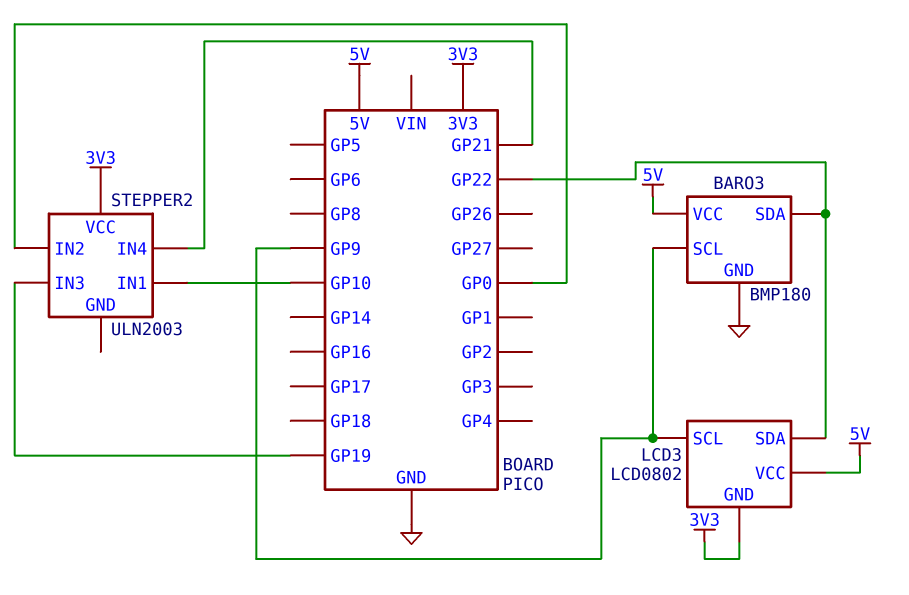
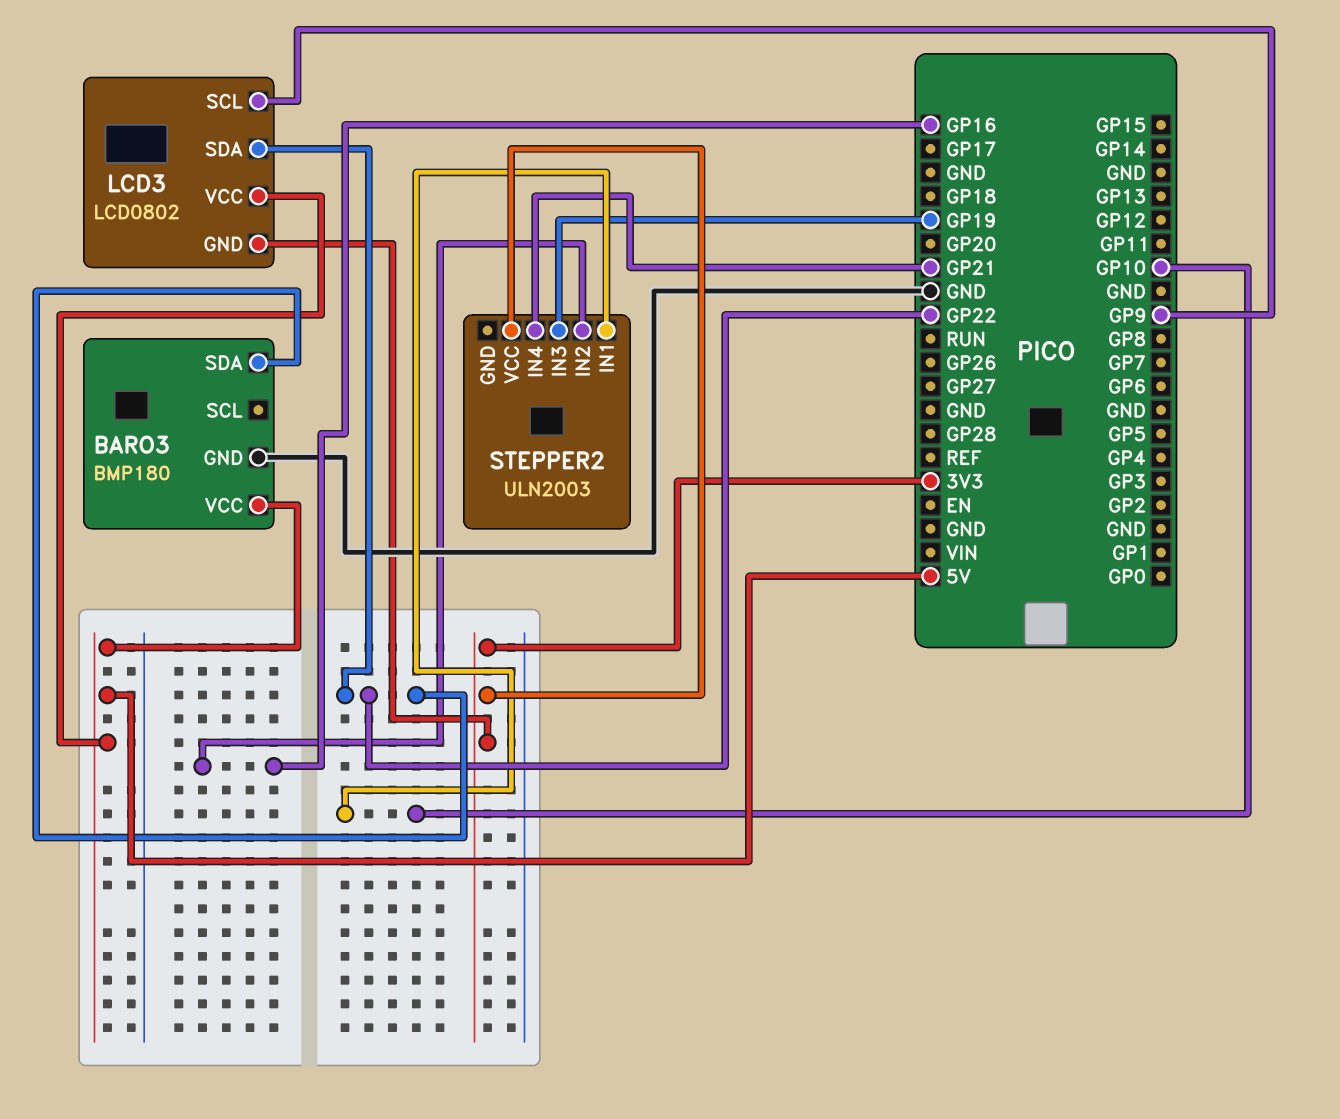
BARO3 pin SCL: GP9 -> none
STEPPER2 pin IN2: GP0 -> GP16

